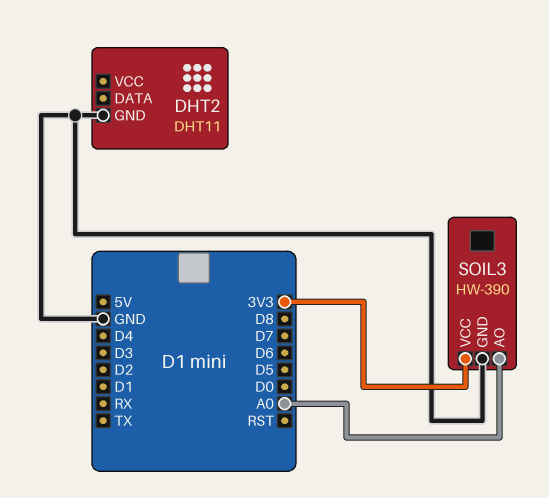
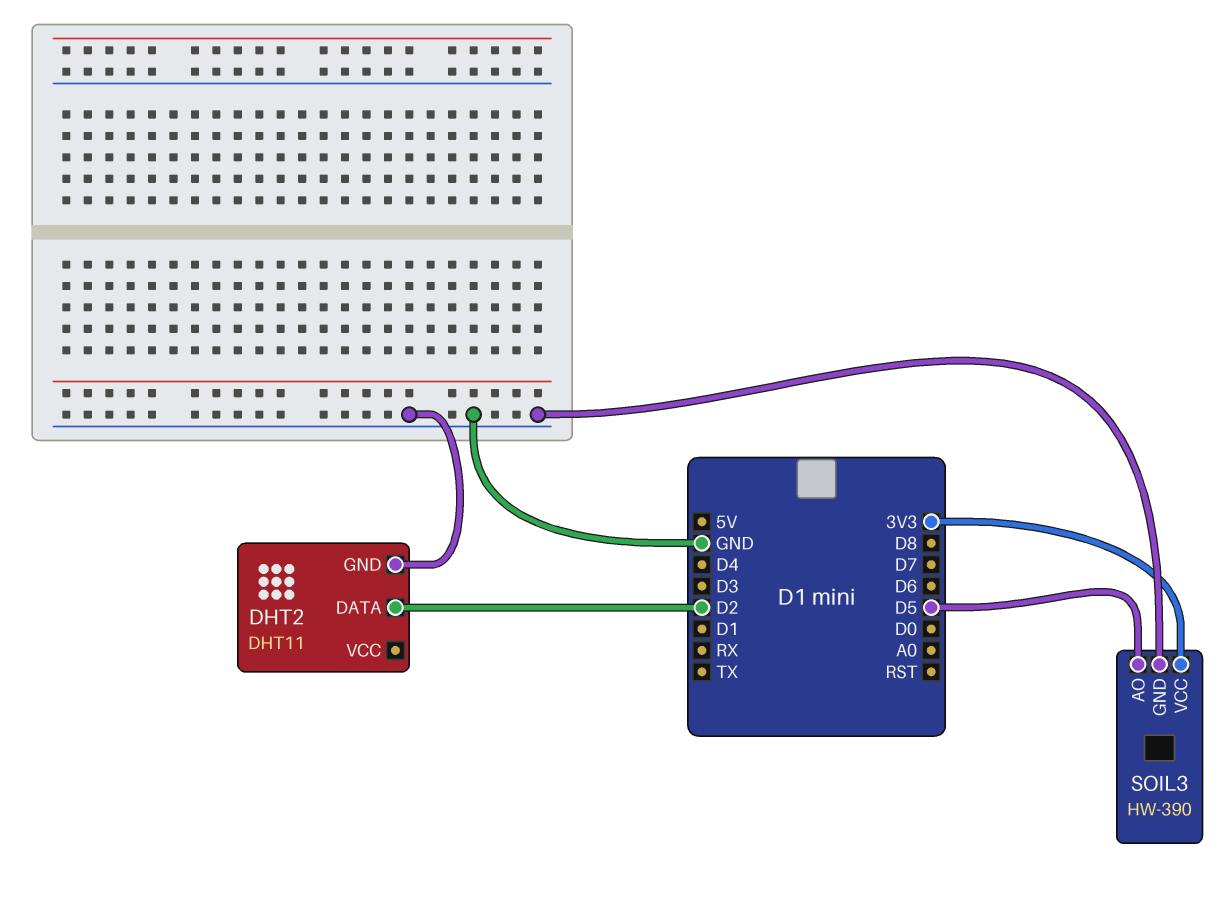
DHT2 pin DATA: none -> D2
SOIL3 pin AO: A0 -> D5

